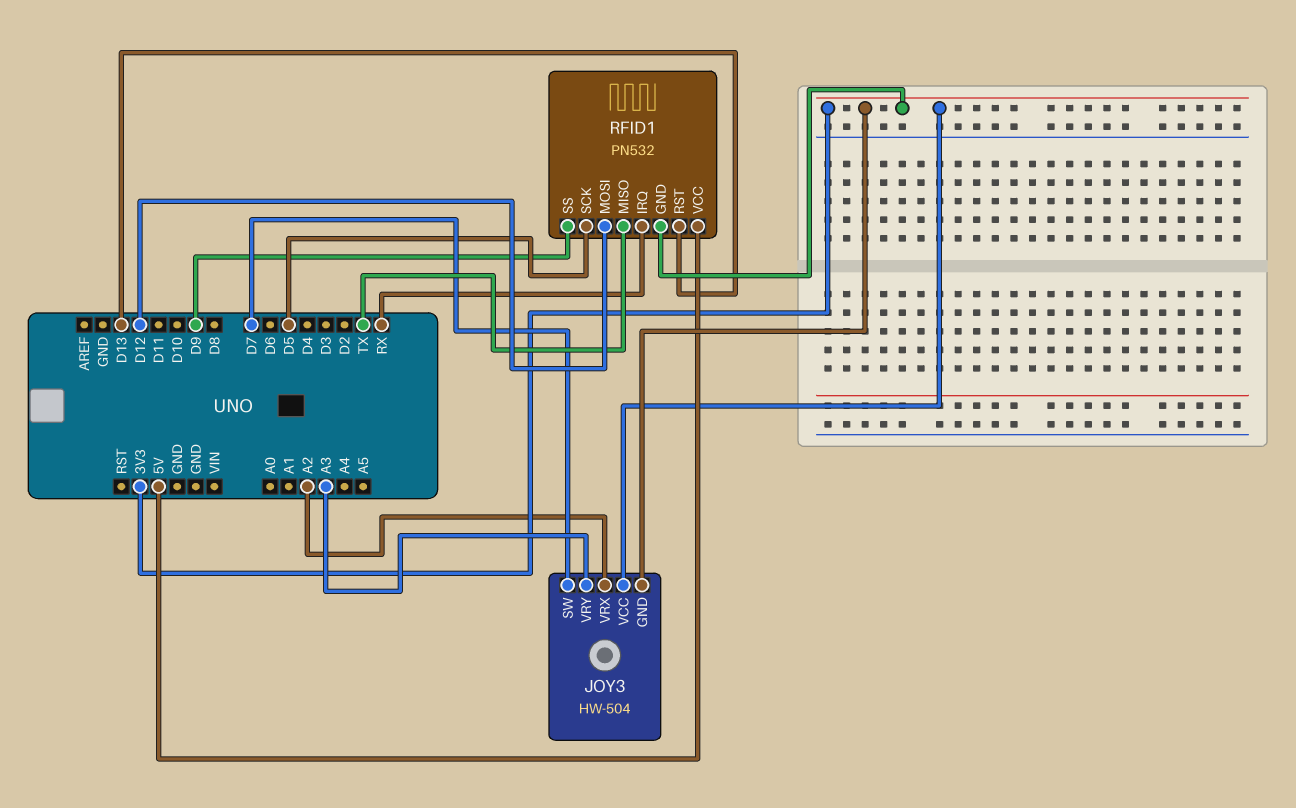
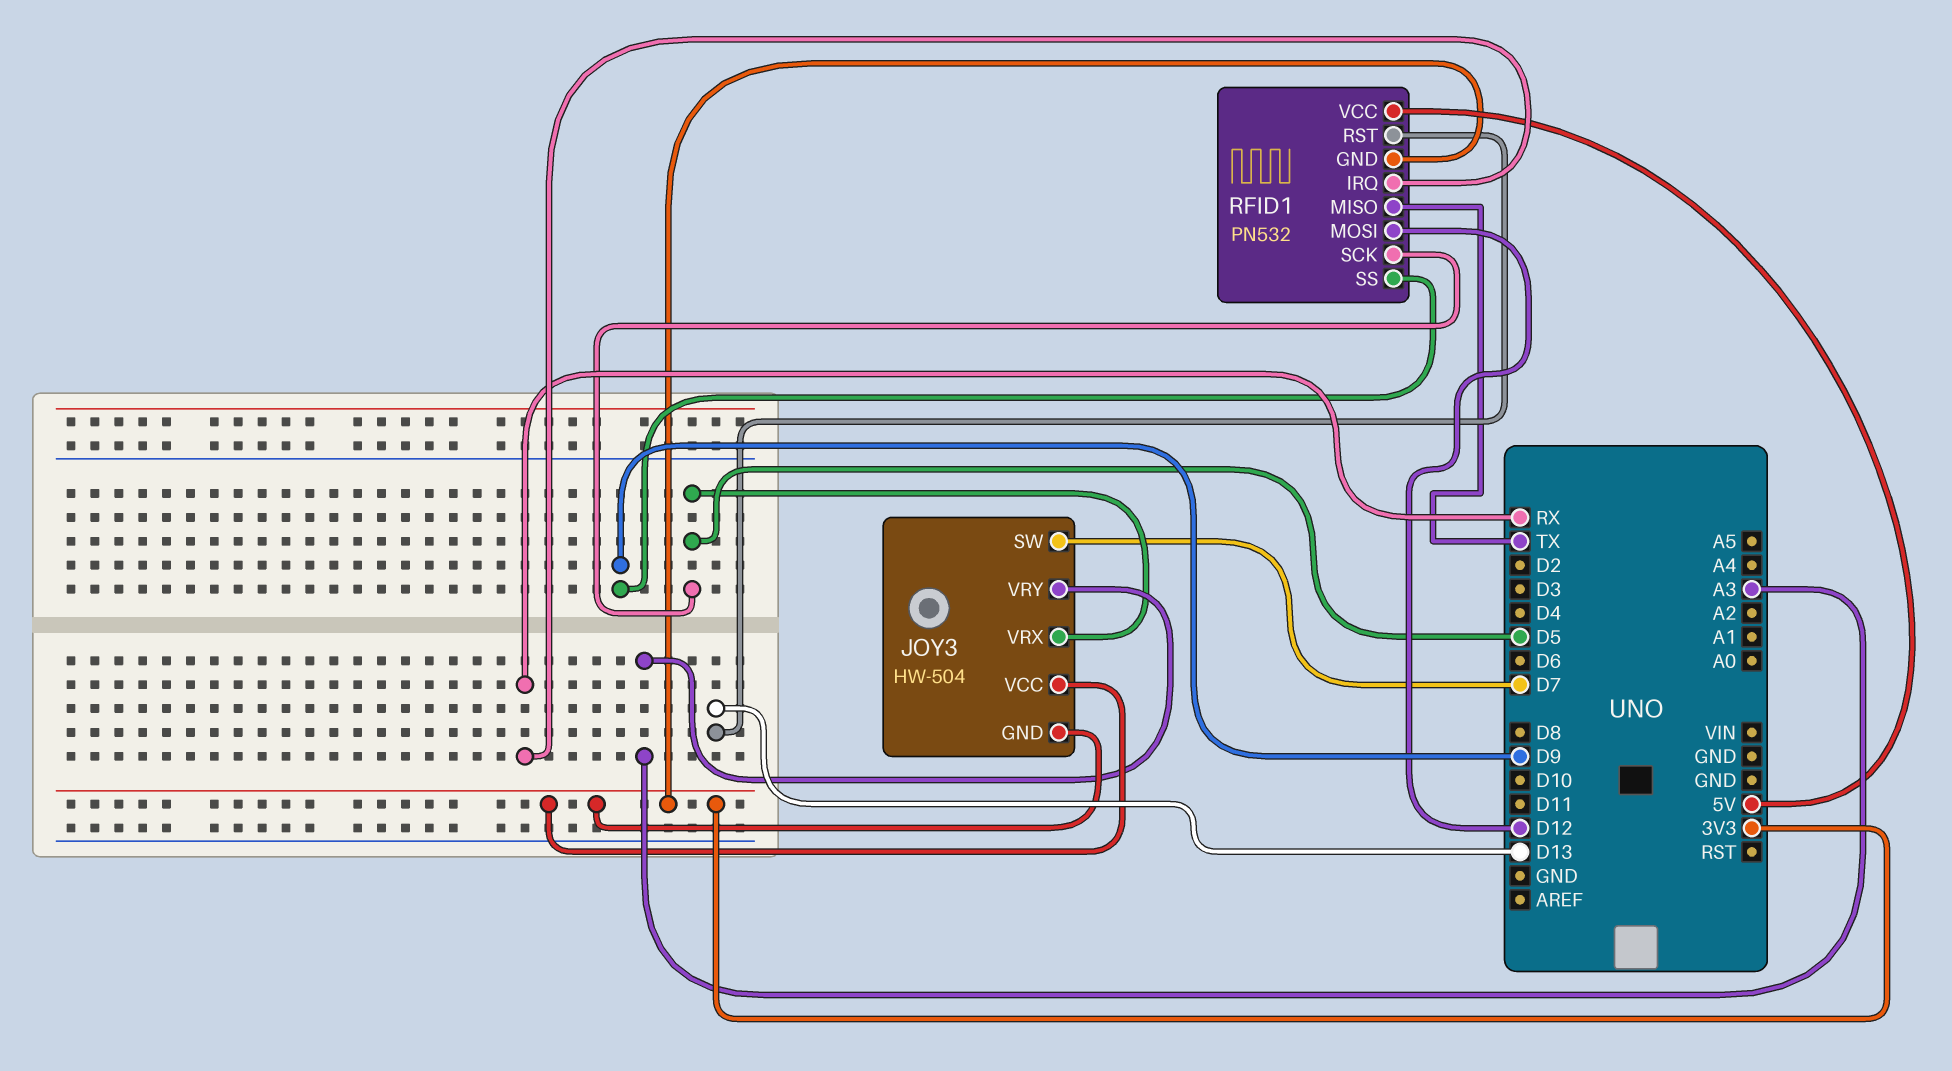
JOY3 pin VRX: A2 -> D5

